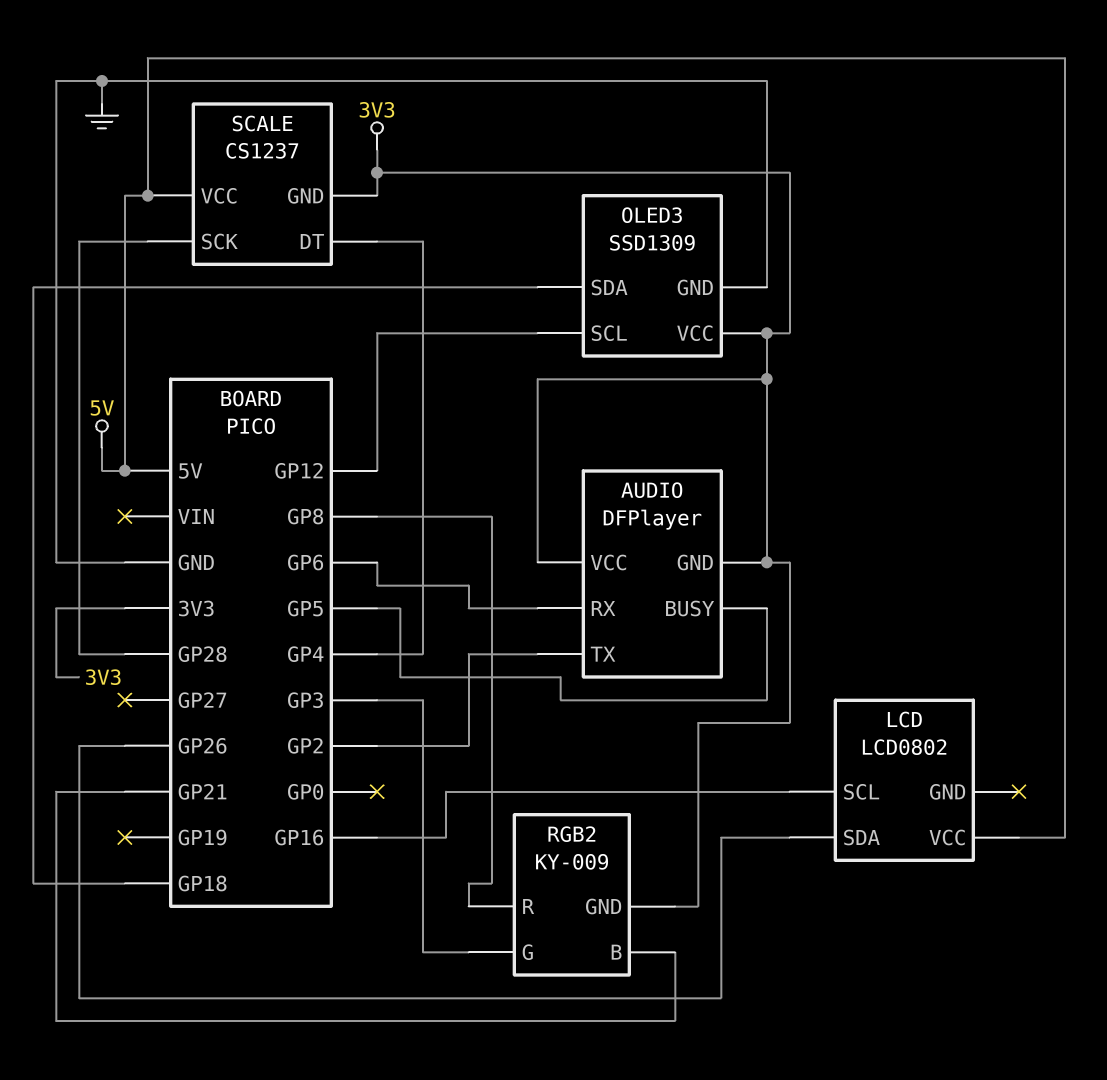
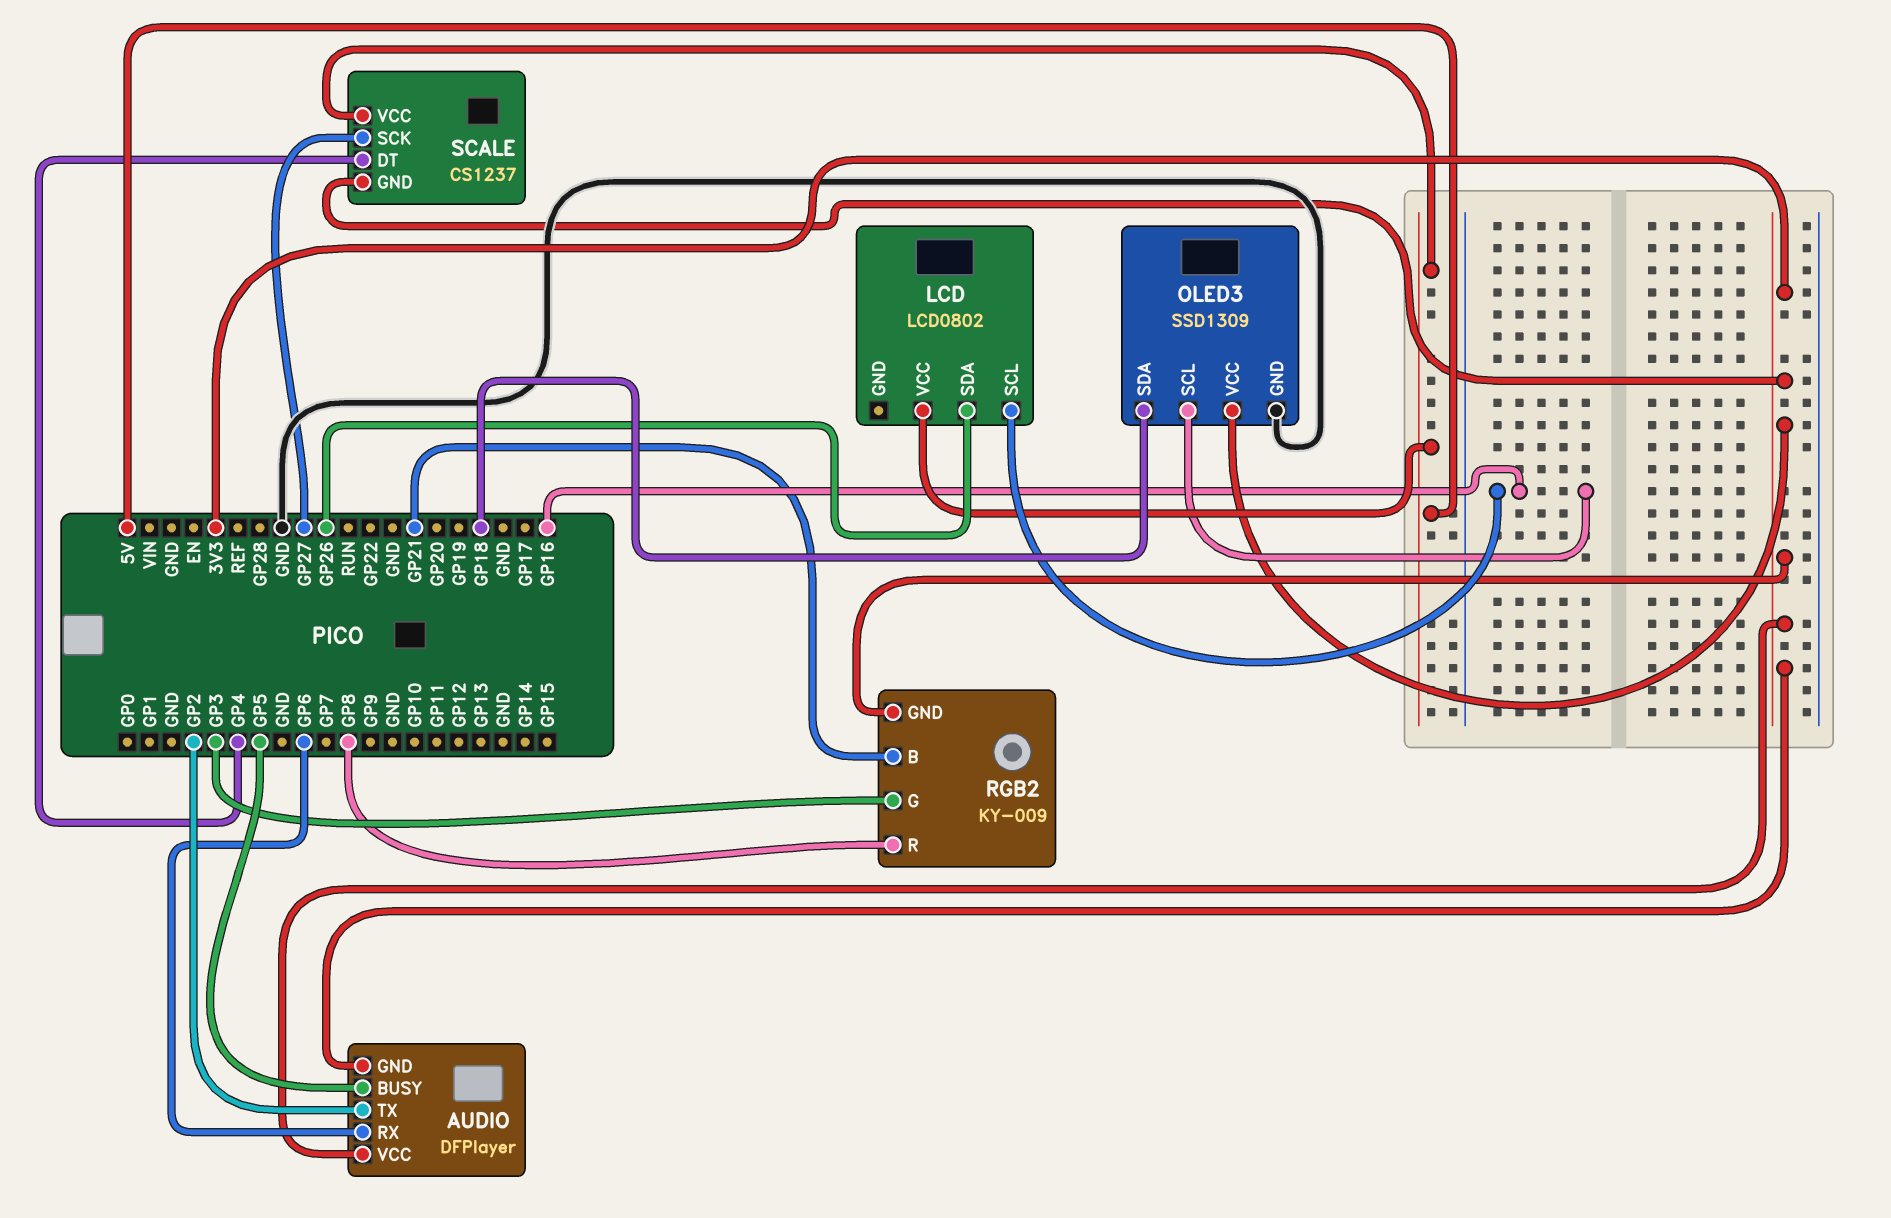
OLED3 pin SCL: GP12 -> GP16
SCALE pin SCK: GP28 -> GP27

